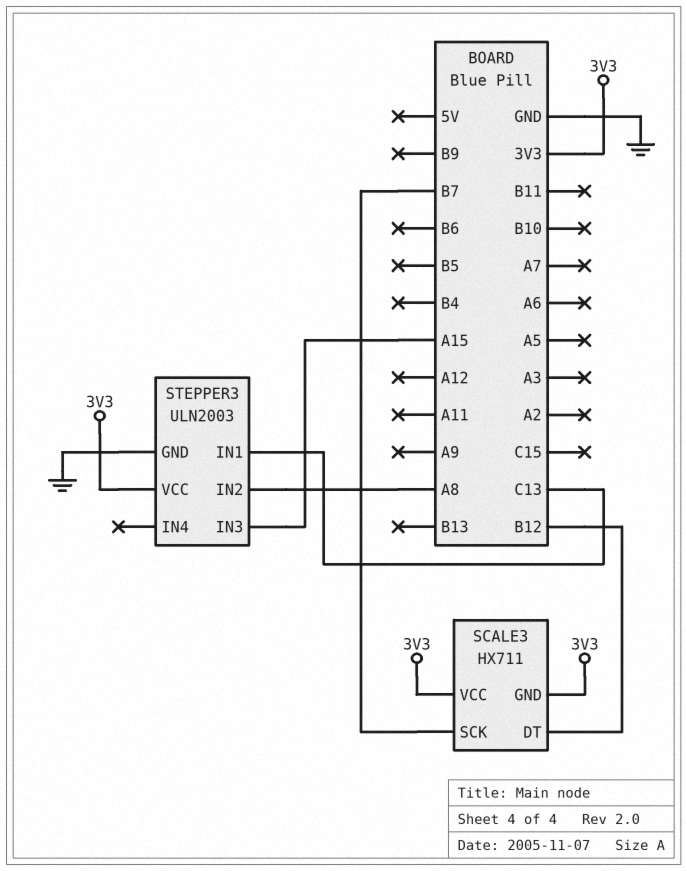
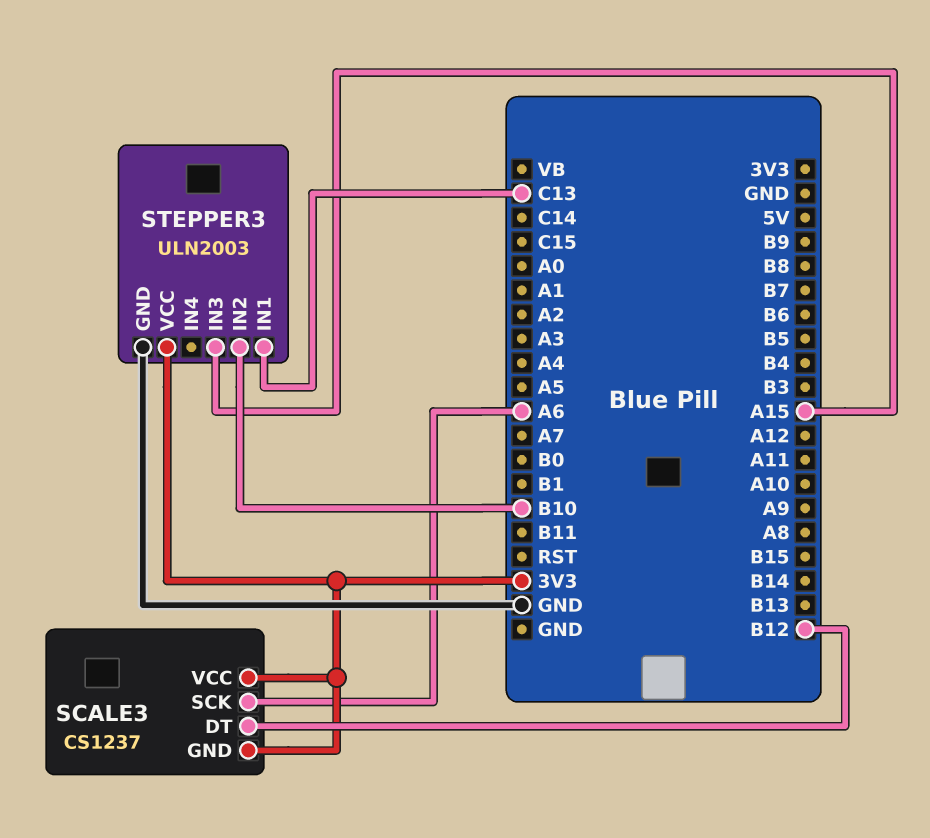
SCALE3: HX711 -> CS1237
SCALE3 pin SCK: B7 -> A6
STEPPER3 pin IN2: A8 -> B10

